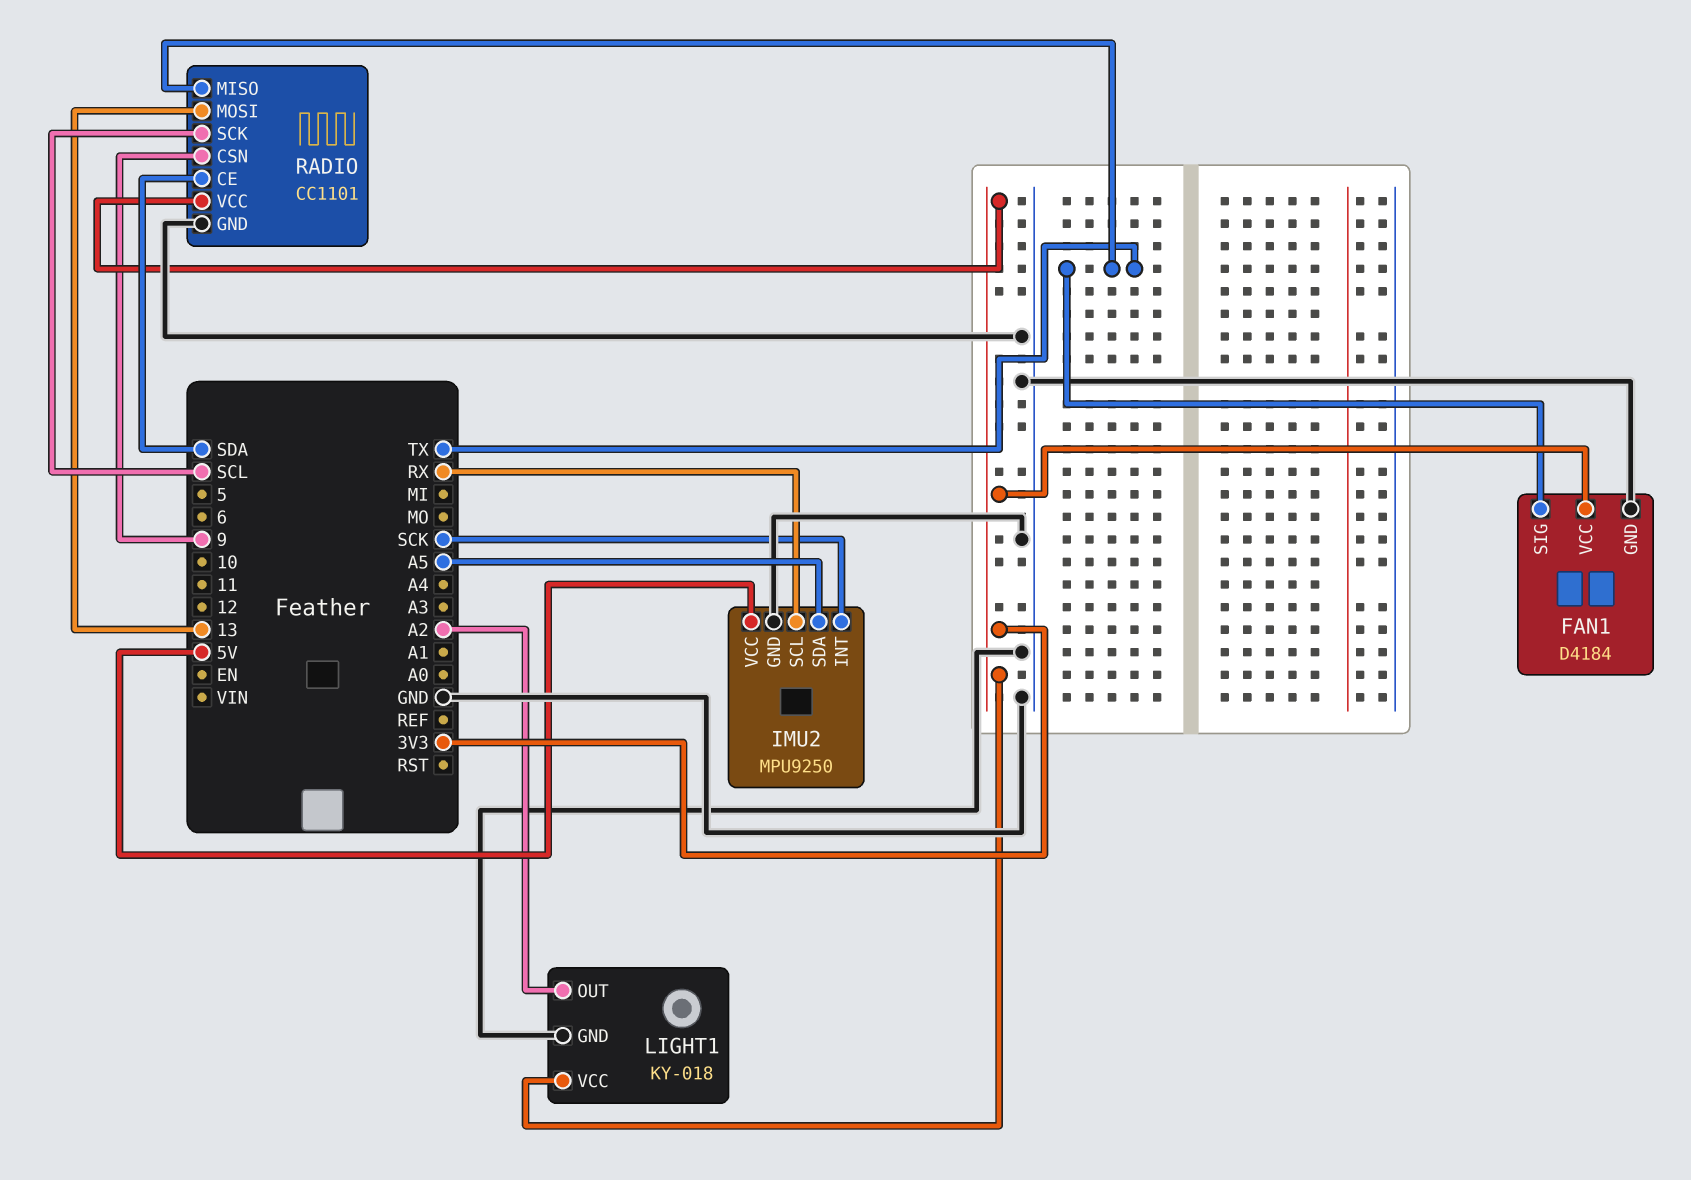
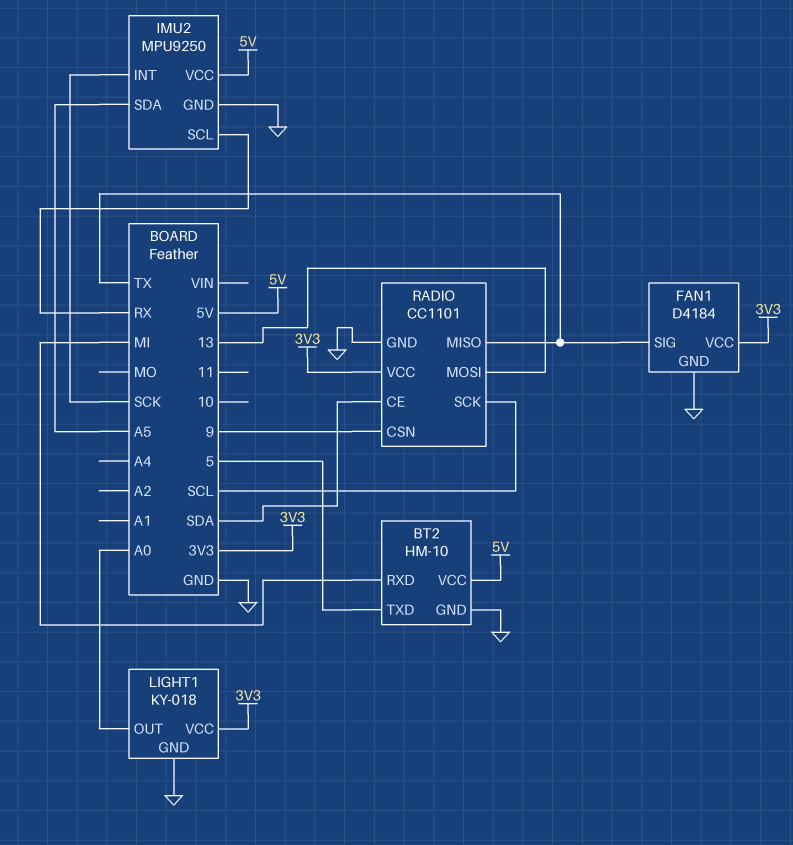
BT2: none -> HM-10
BT2 pin GND: none -> GND
BT2 pin RXD: none -> MI
BT2 pin TXD: none -> 5
BT2 pin VCC: none -> 5V
LIGHT1 pin OUT: A2 -> A0

